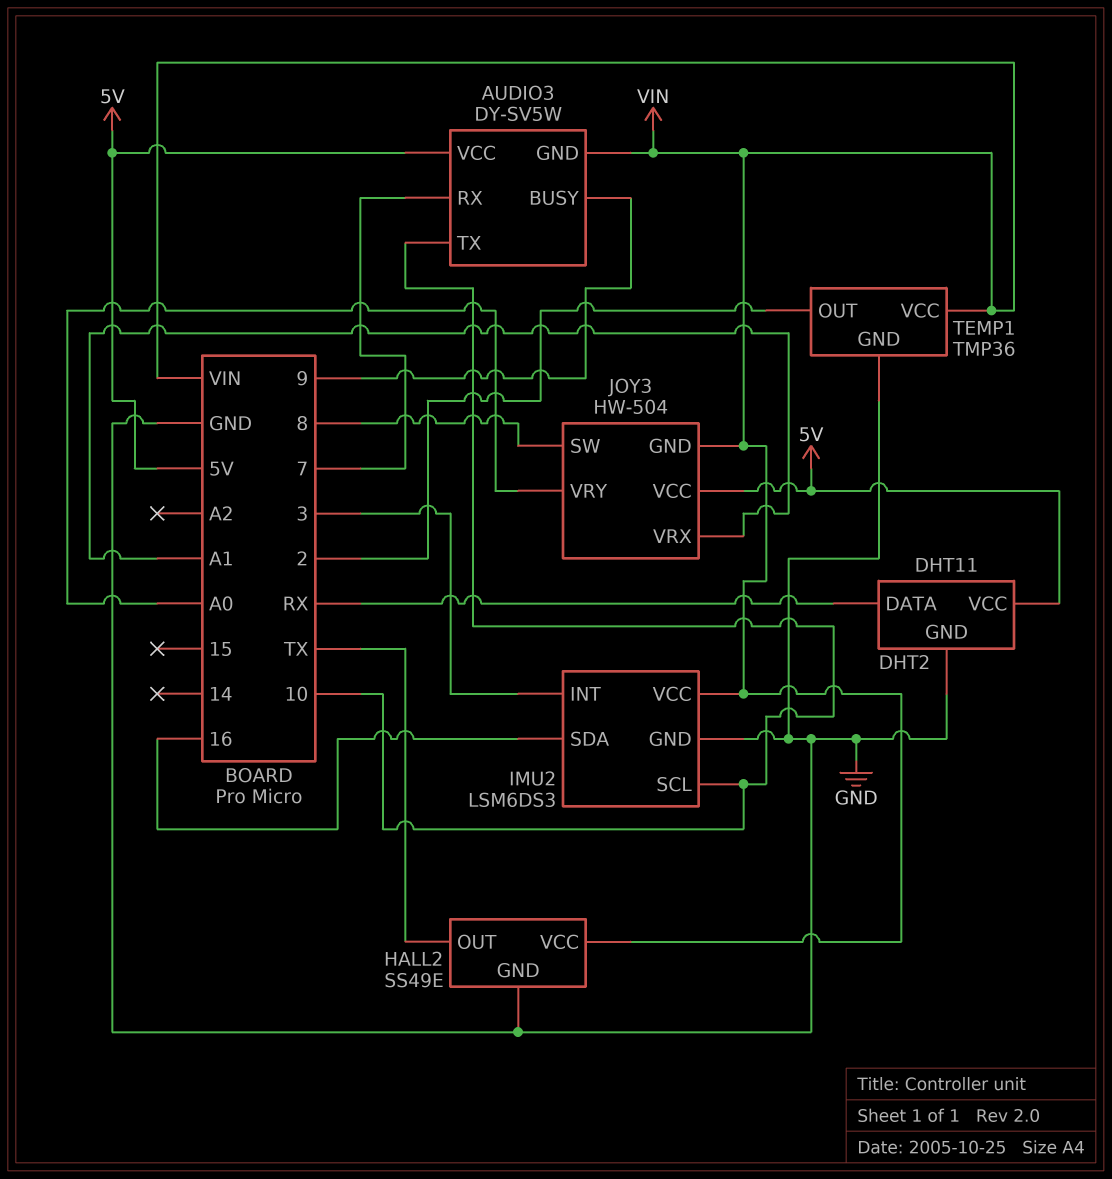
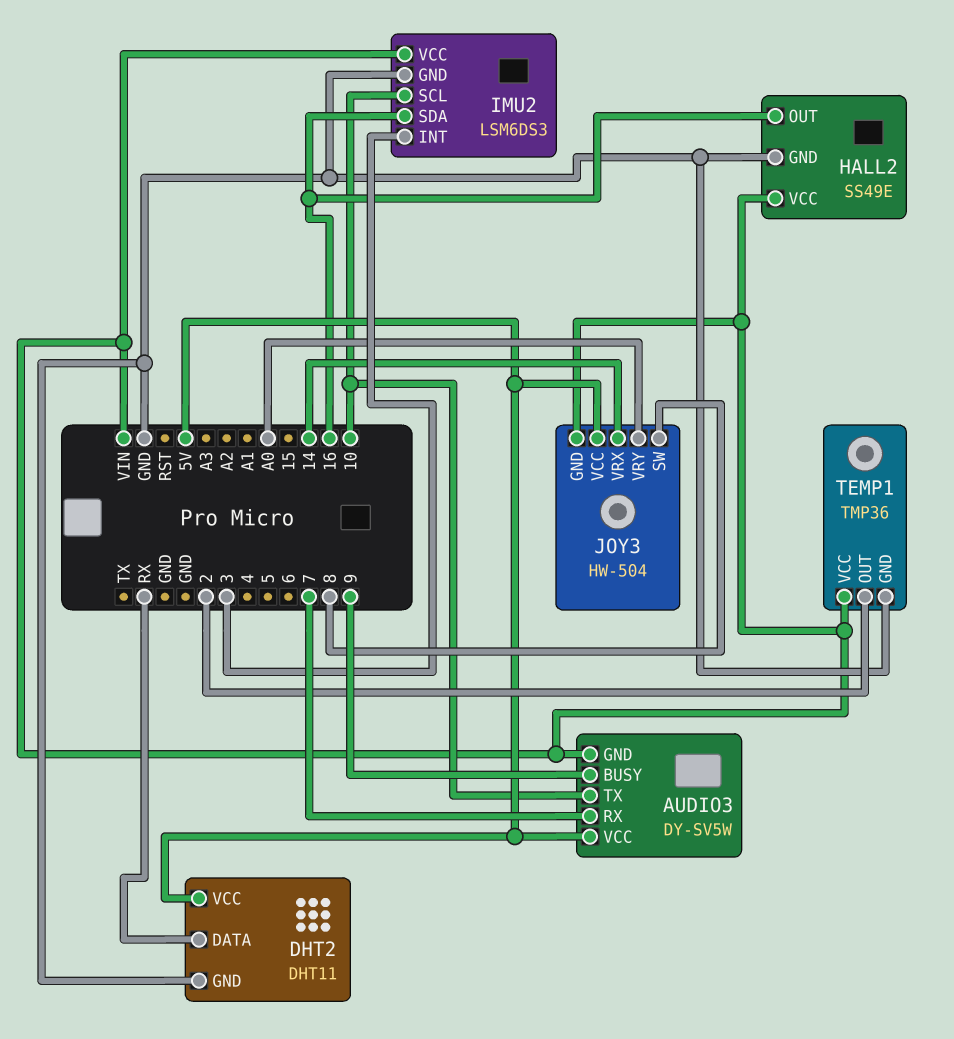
HALL2 pin OUT: TX -> 16
JOY3 pin VRX: A1 -> 14

